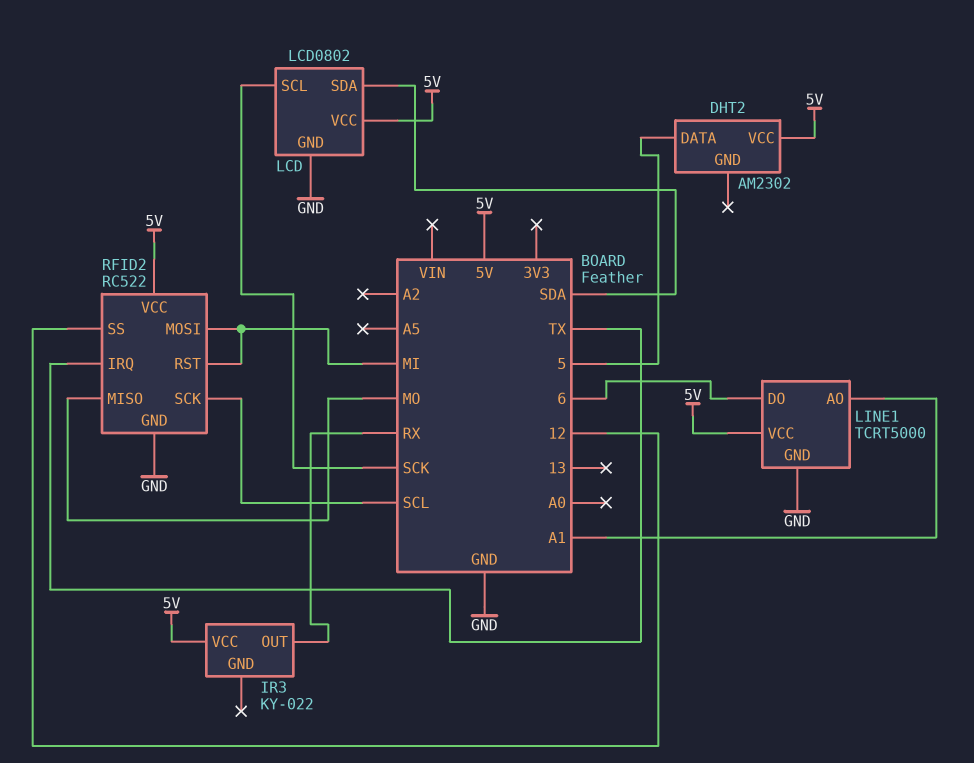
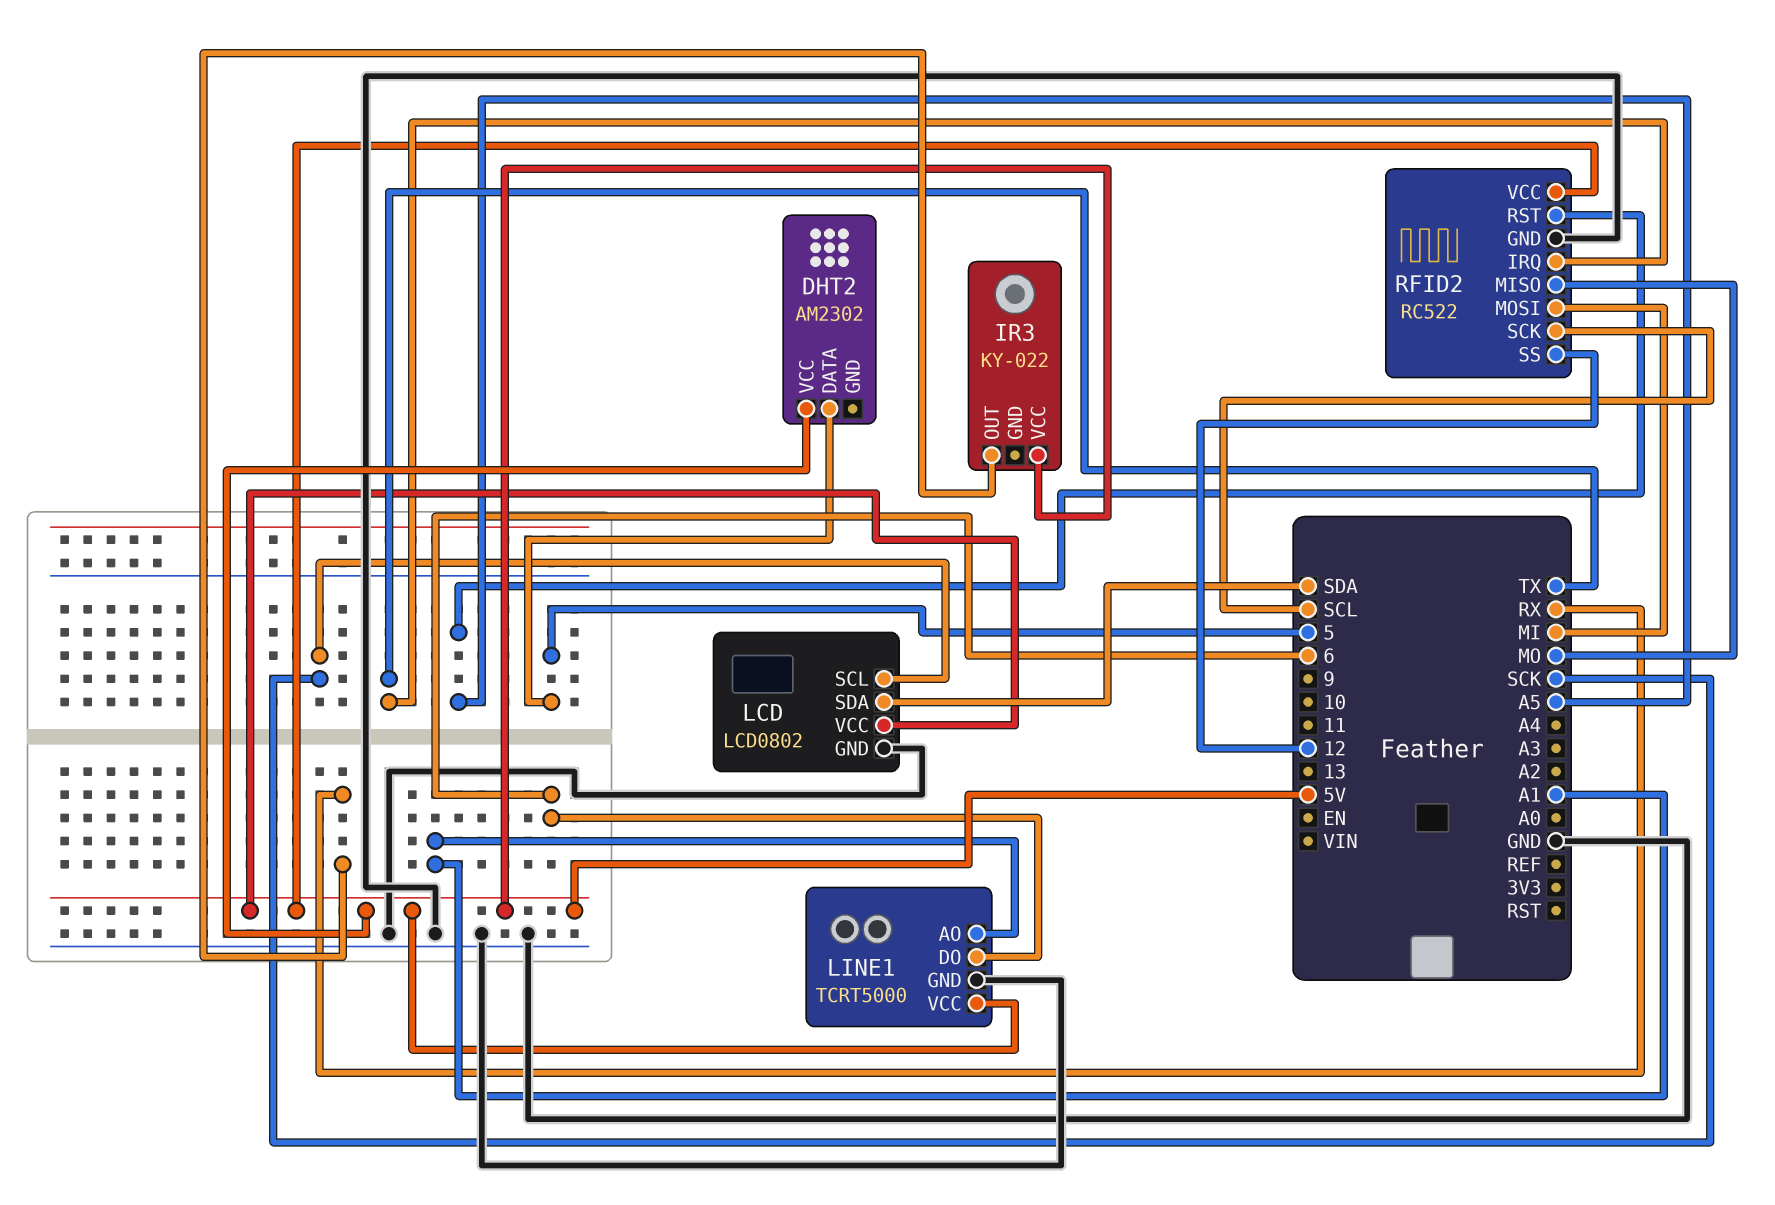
RFID2 pin RST: MI -> A5

